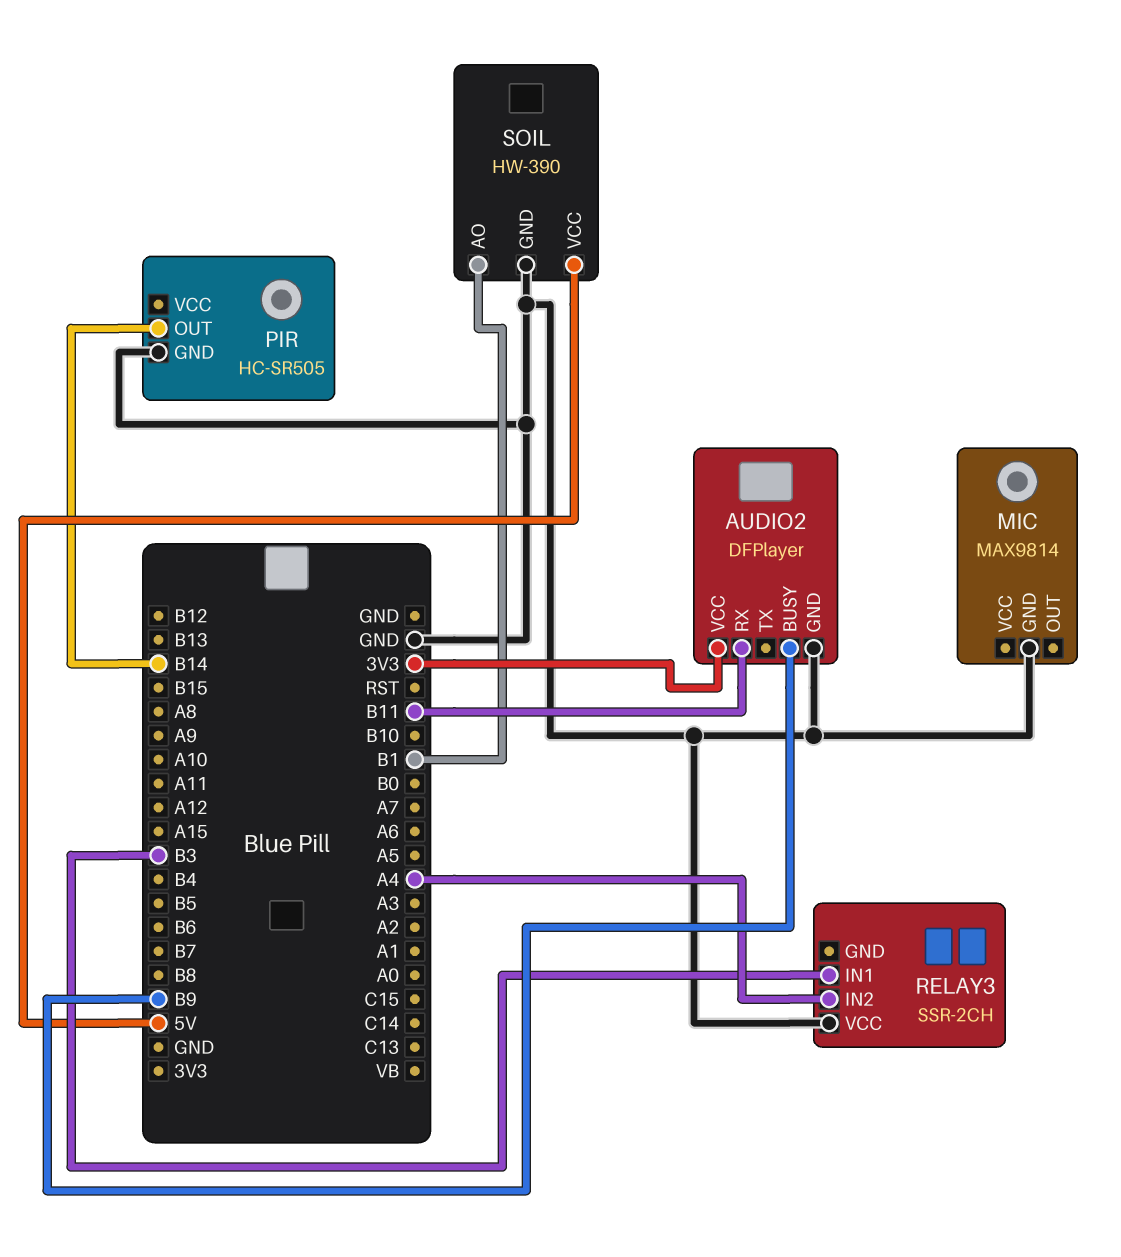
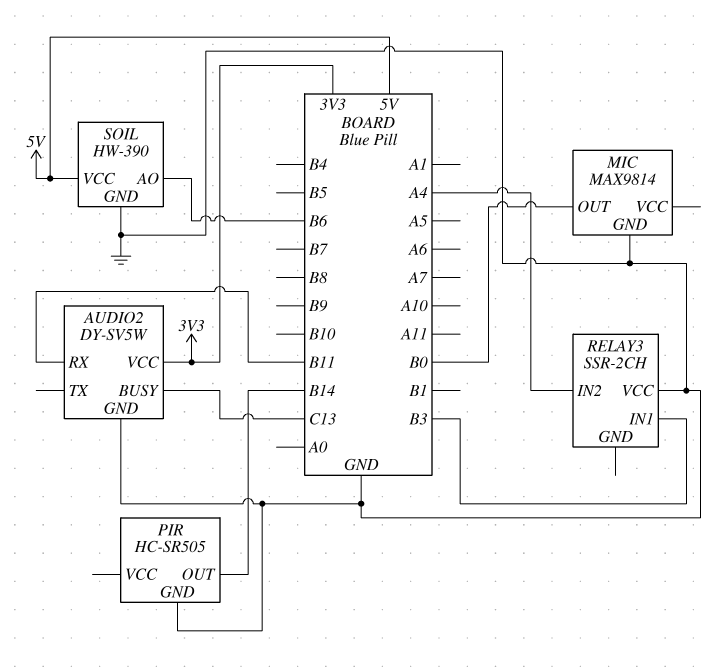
AUDIO2: DFPlayer -> DY-SV5W
AUDIO2 pin BUSY: B9 -> C13
MIC pin OUT: none -> B0
SOIL pin AO: B1 -> B6

